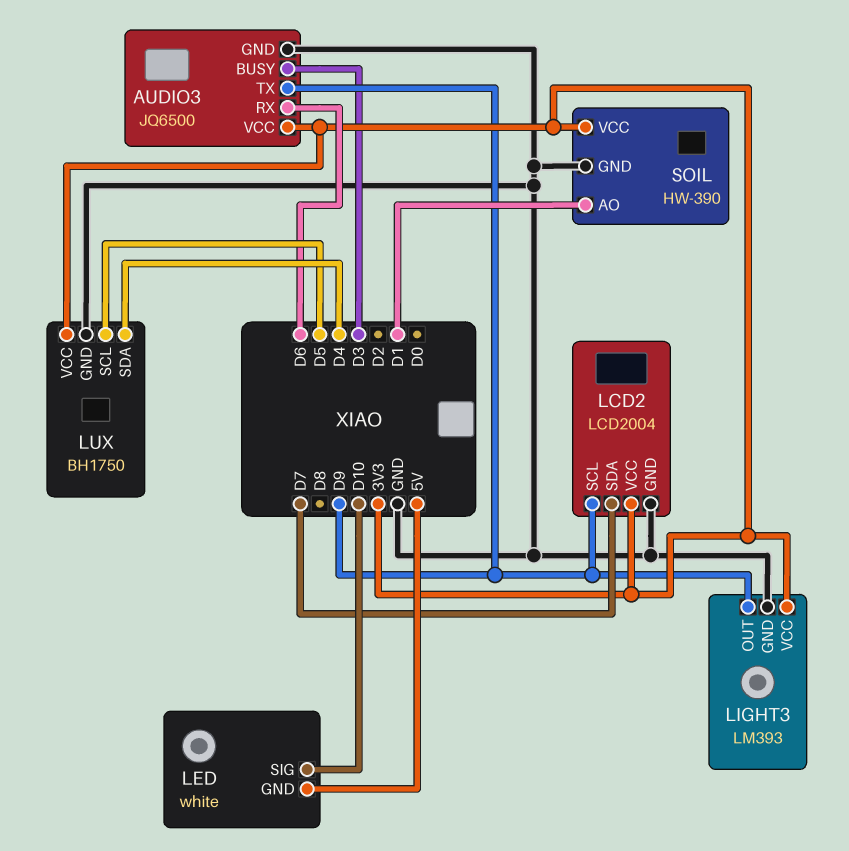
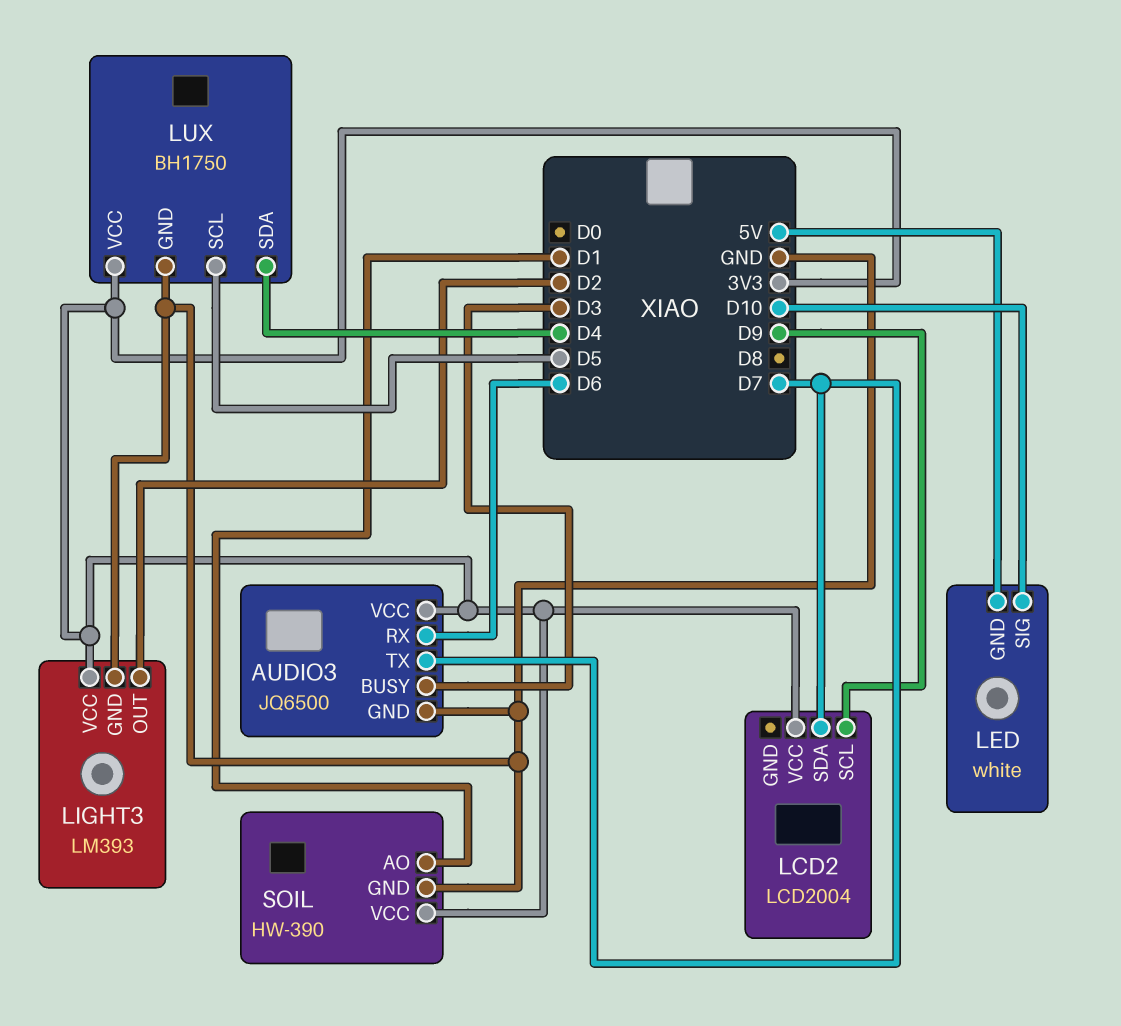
AUDIO3 pin TX: D9 -> D7
LCD2 pin GND: GND -> none
LIGHT3 pin OUT: D9 -> D2

